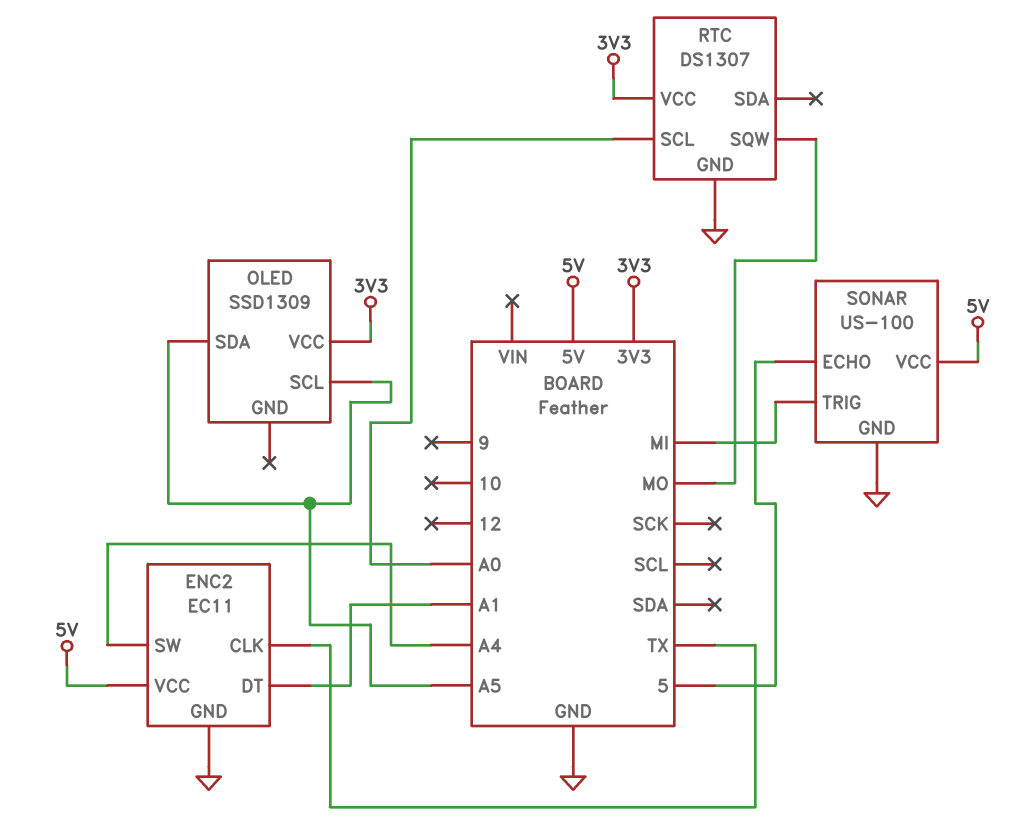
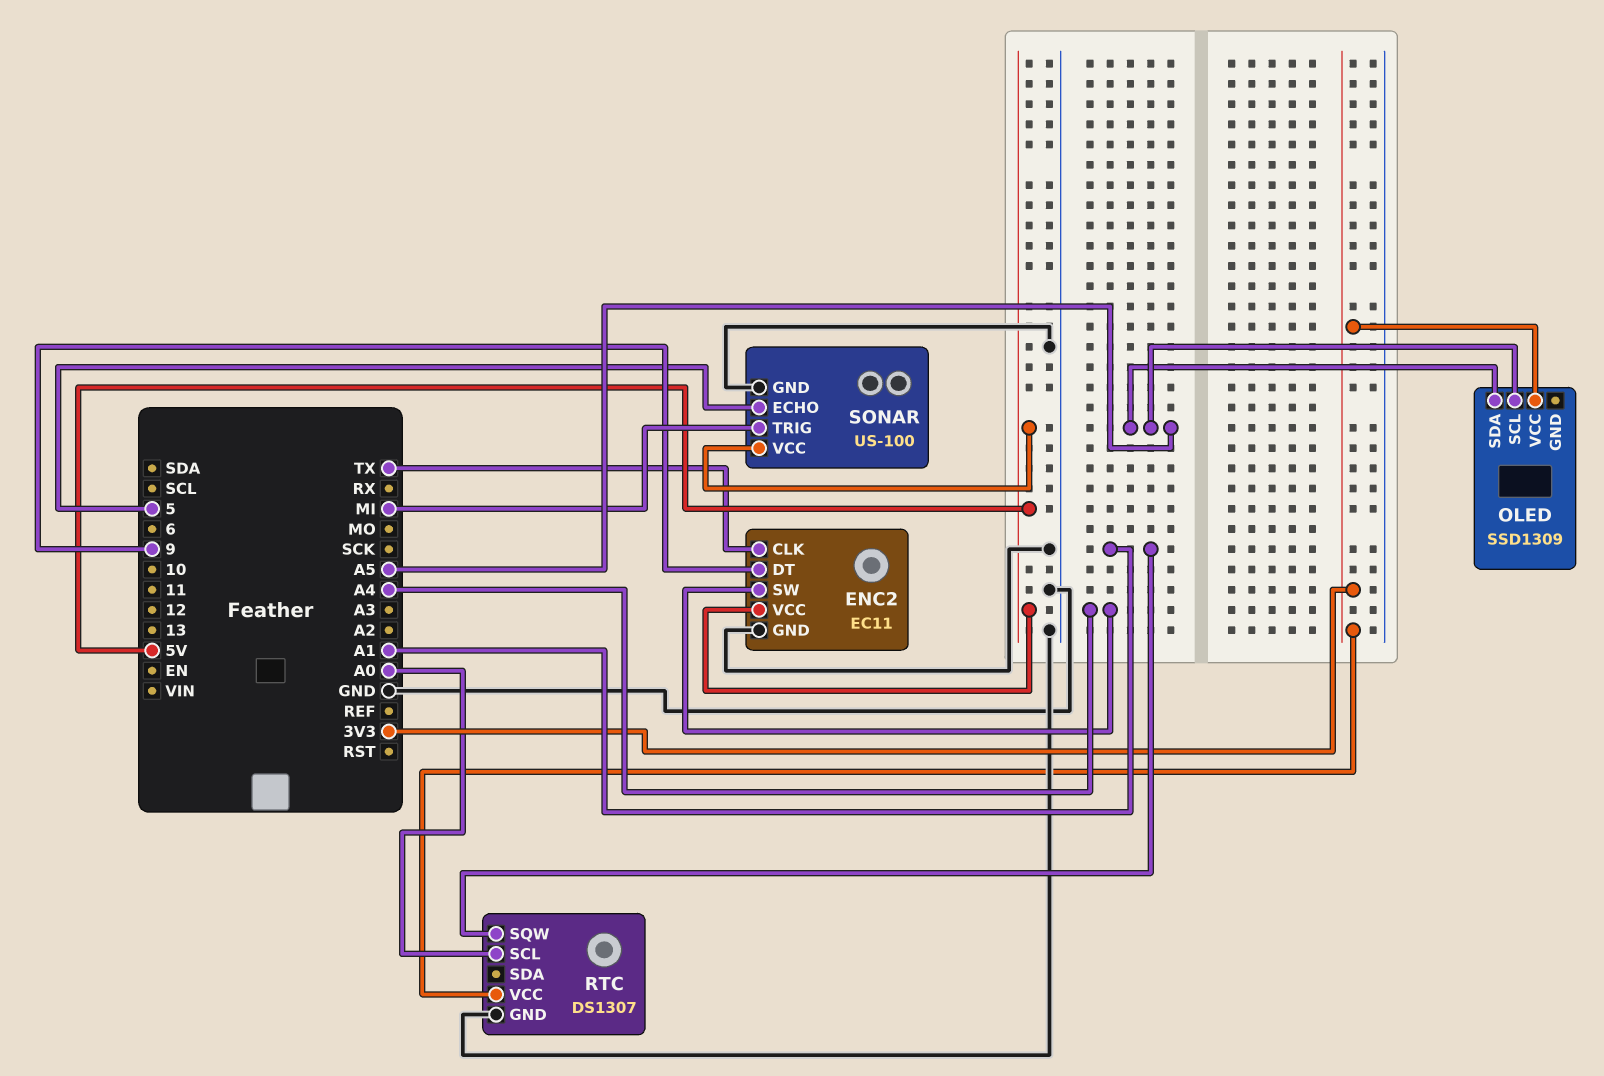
ENC2 pin DT: A1 -> 9
RTC pin SQW: MO -> A1

